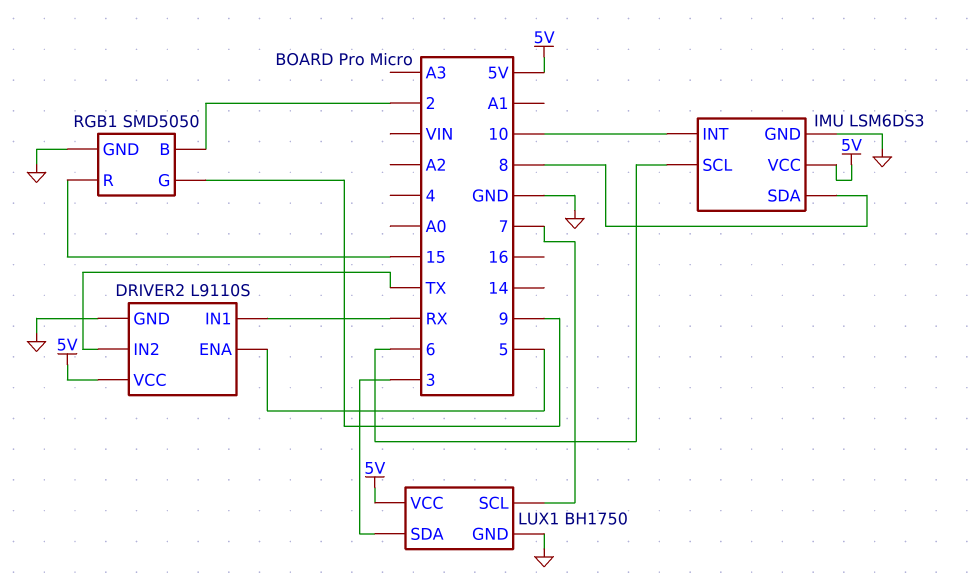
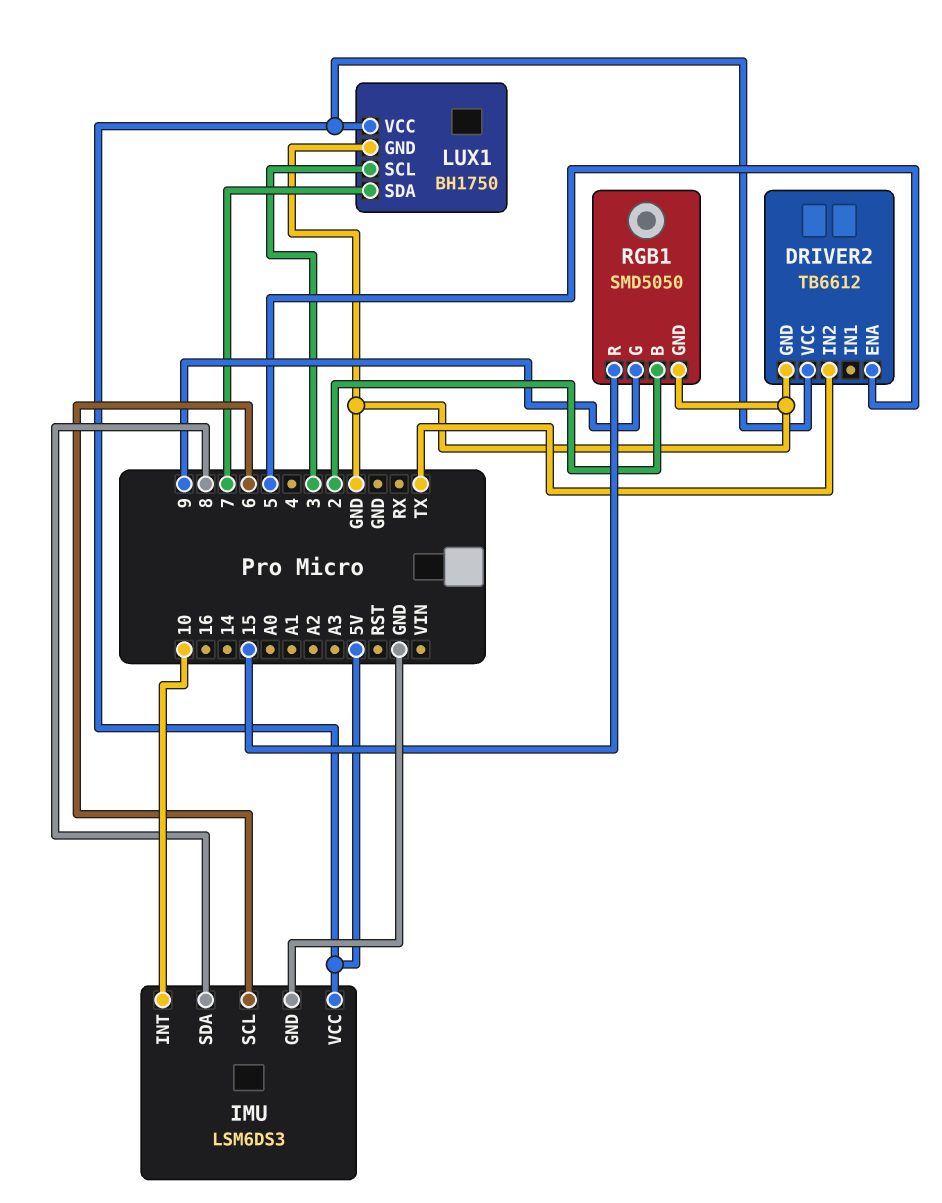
DRIVER2: L9110S -> TB6612
DRIVER2 pin IN1: RX -> none
LUX1 pin SCL: 7 -> 3
LUX1 pin SDA: 3 -> 7

